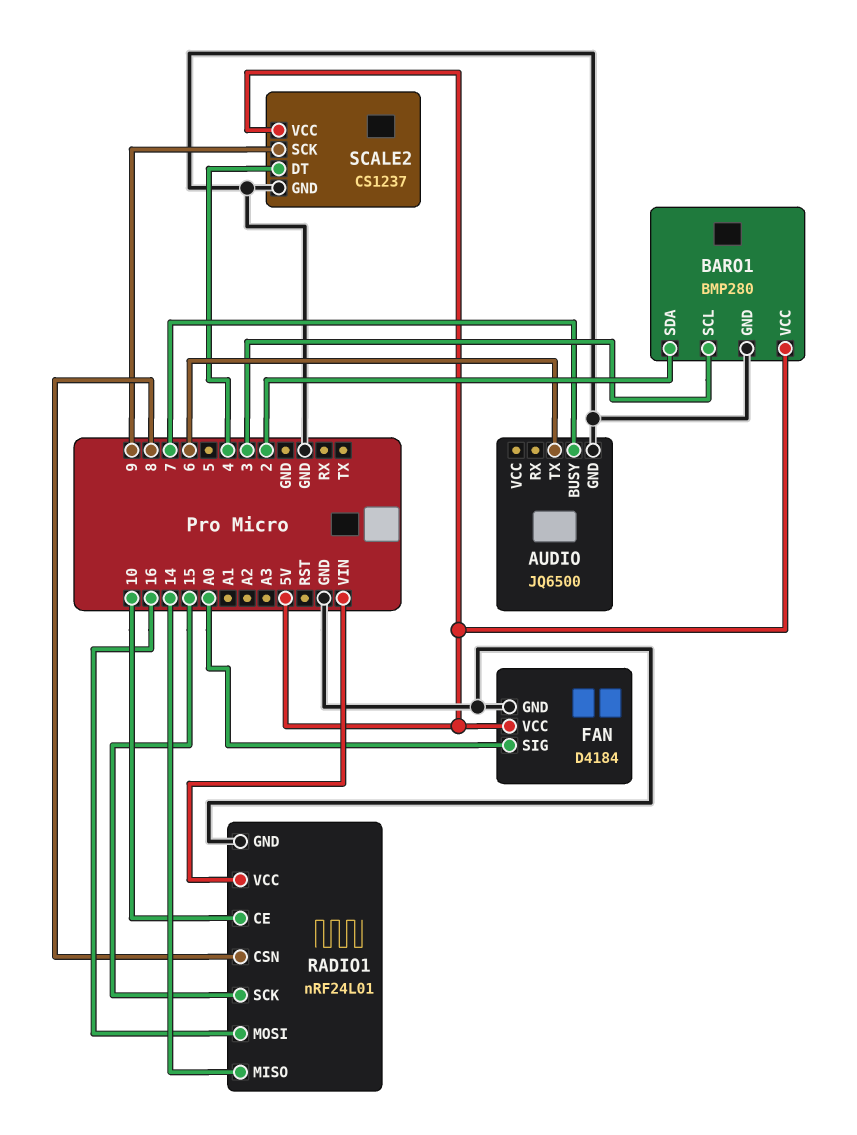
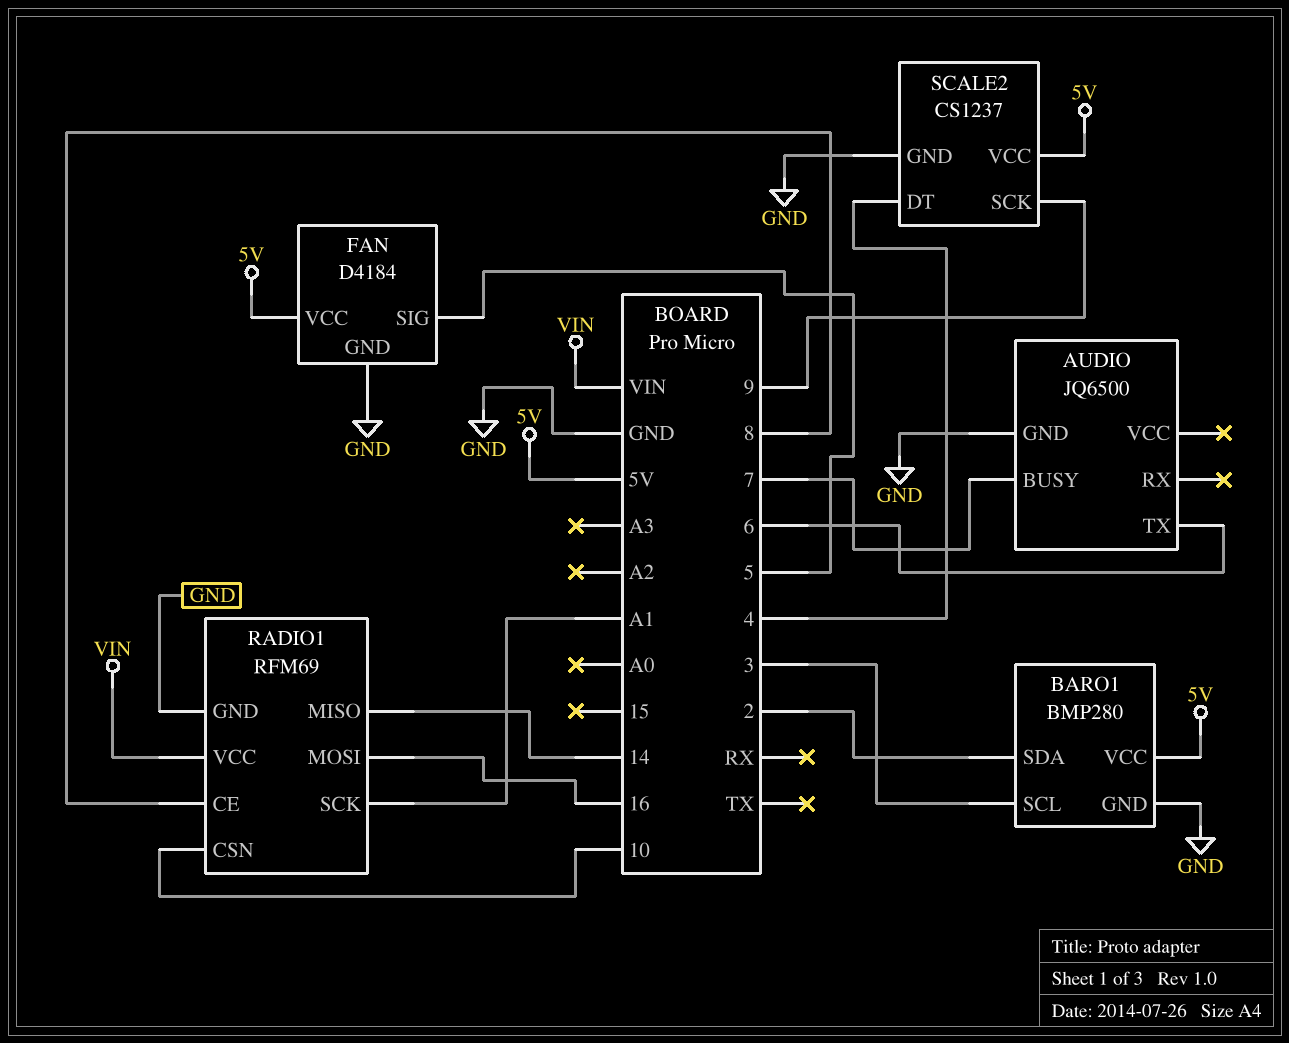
FAN pin SIG: A0 -> 5
RADIO1: nRF24L01 -> RFM69
RADIO1 pin CE: 10 -> 8
RADIO1 pin CSN: 8 -> 10
RADIO1 pin SCK: 15 -> A1

